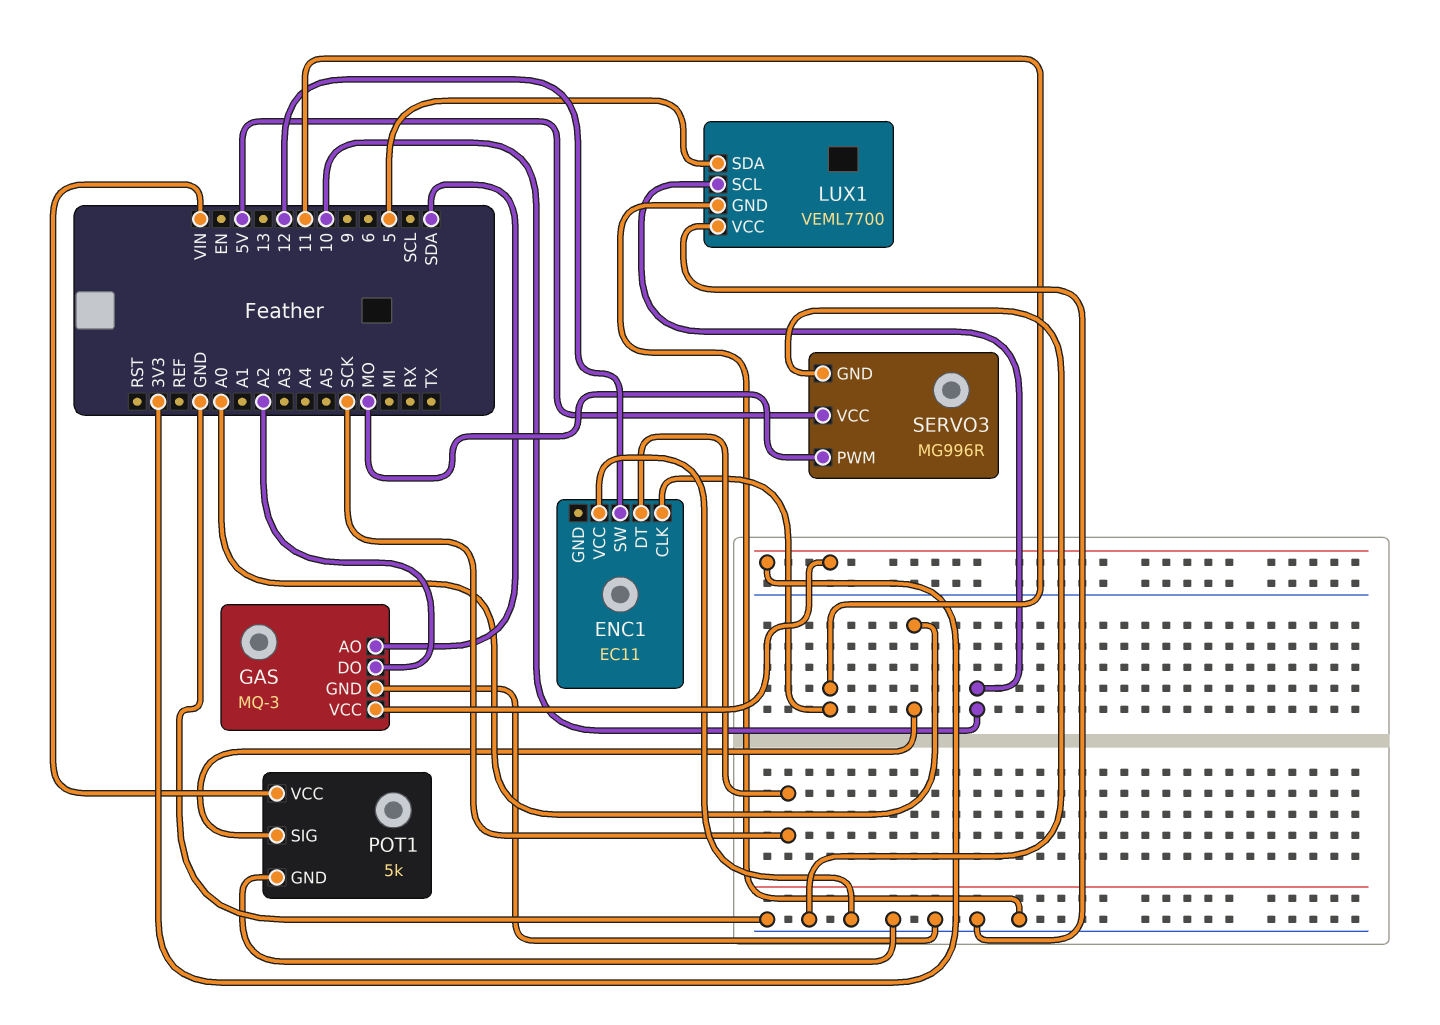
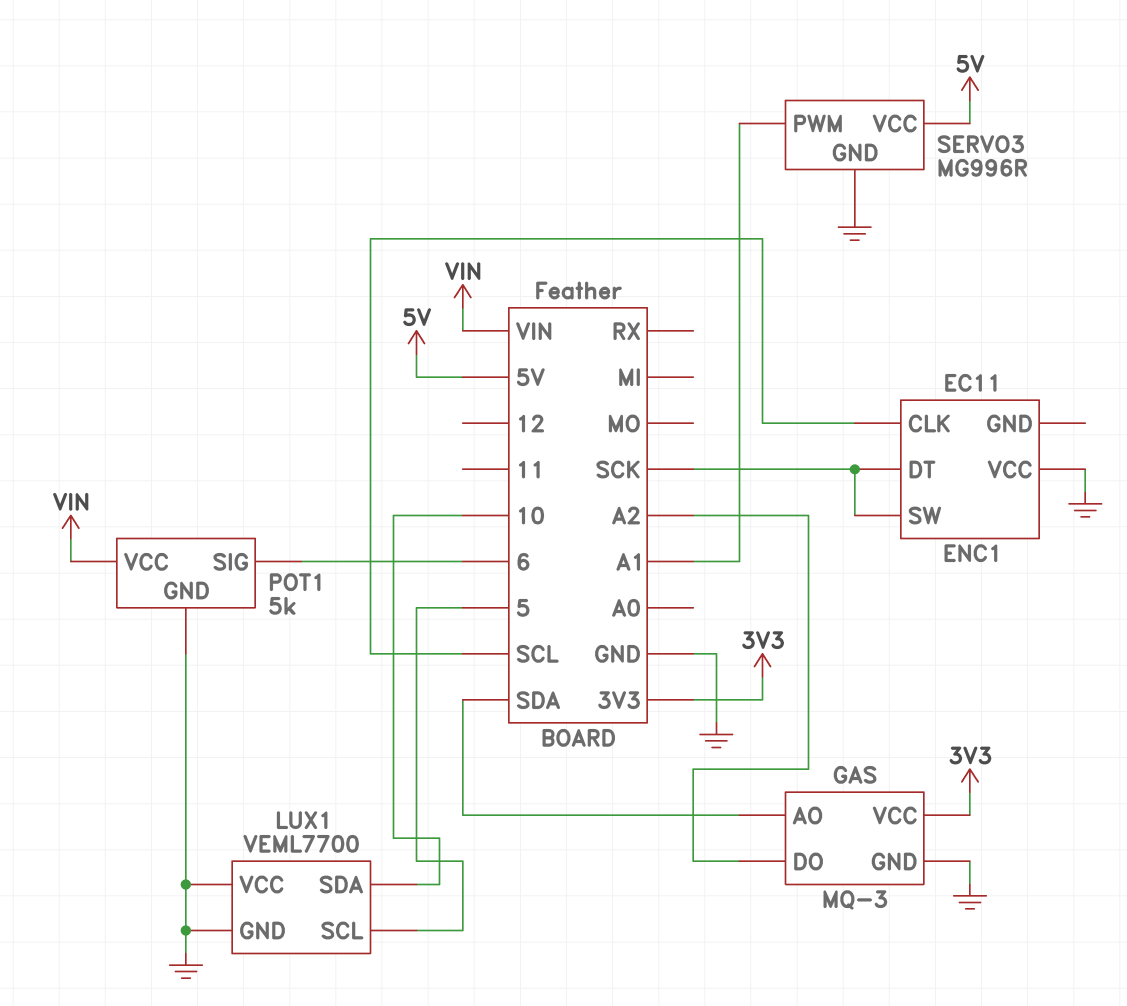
ENC1 pin CLK: 11 -> SCL
ENC1 pin SW: 12 -> SCK
LUX1 pin SCL: 10 -> 5
LUX1 pin SDA: 5 -> 10
POT1 pin SIG: A0 -> 6
SERVO3 pin PWM: MO -> A1

